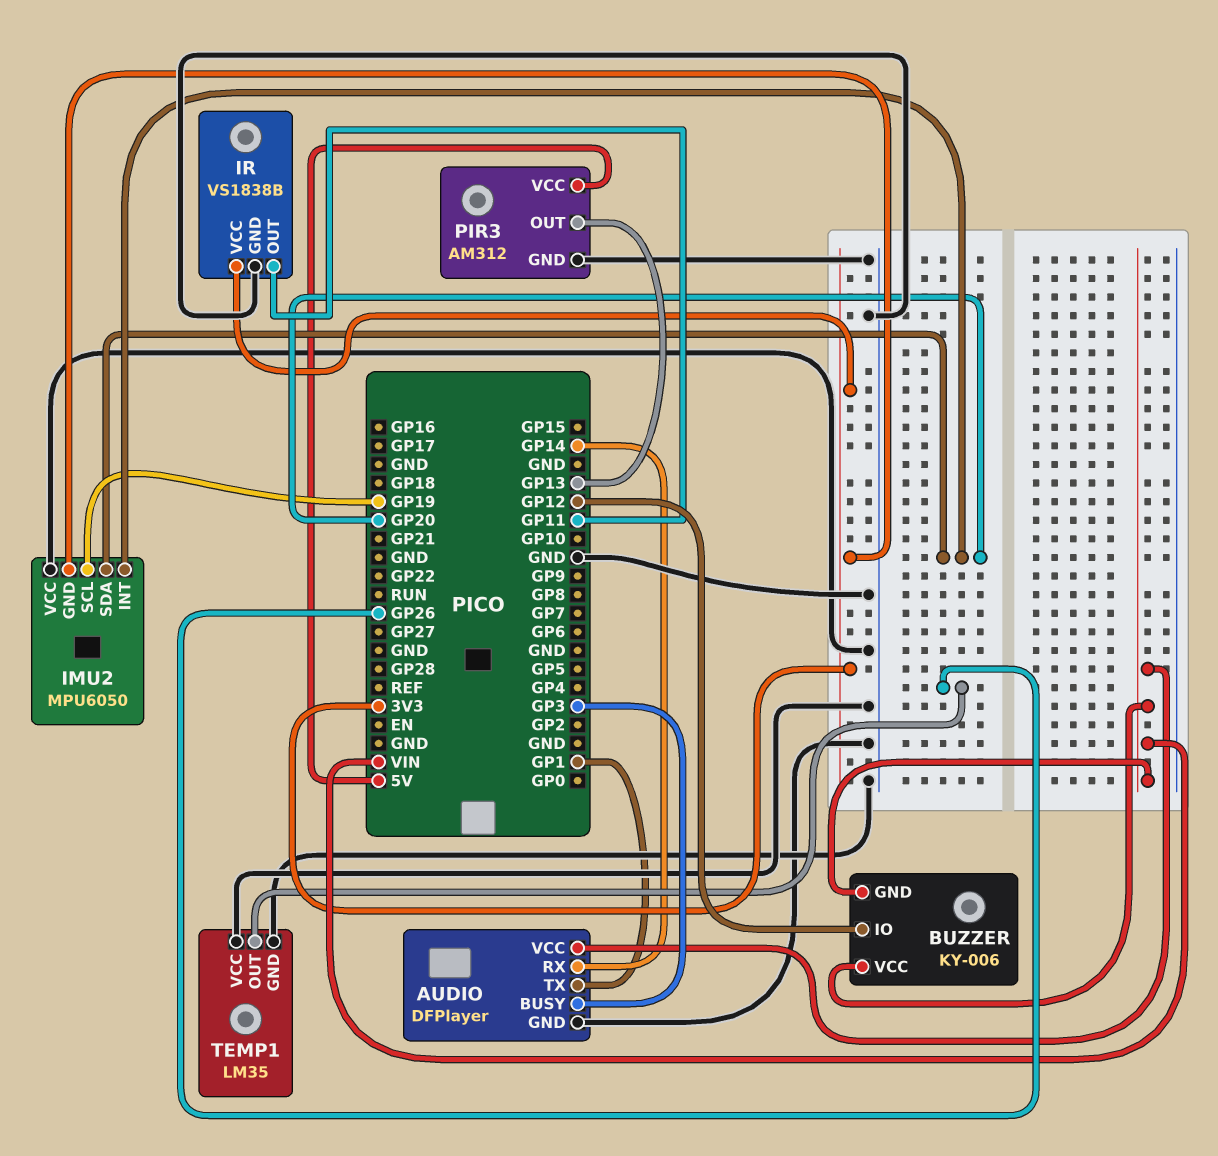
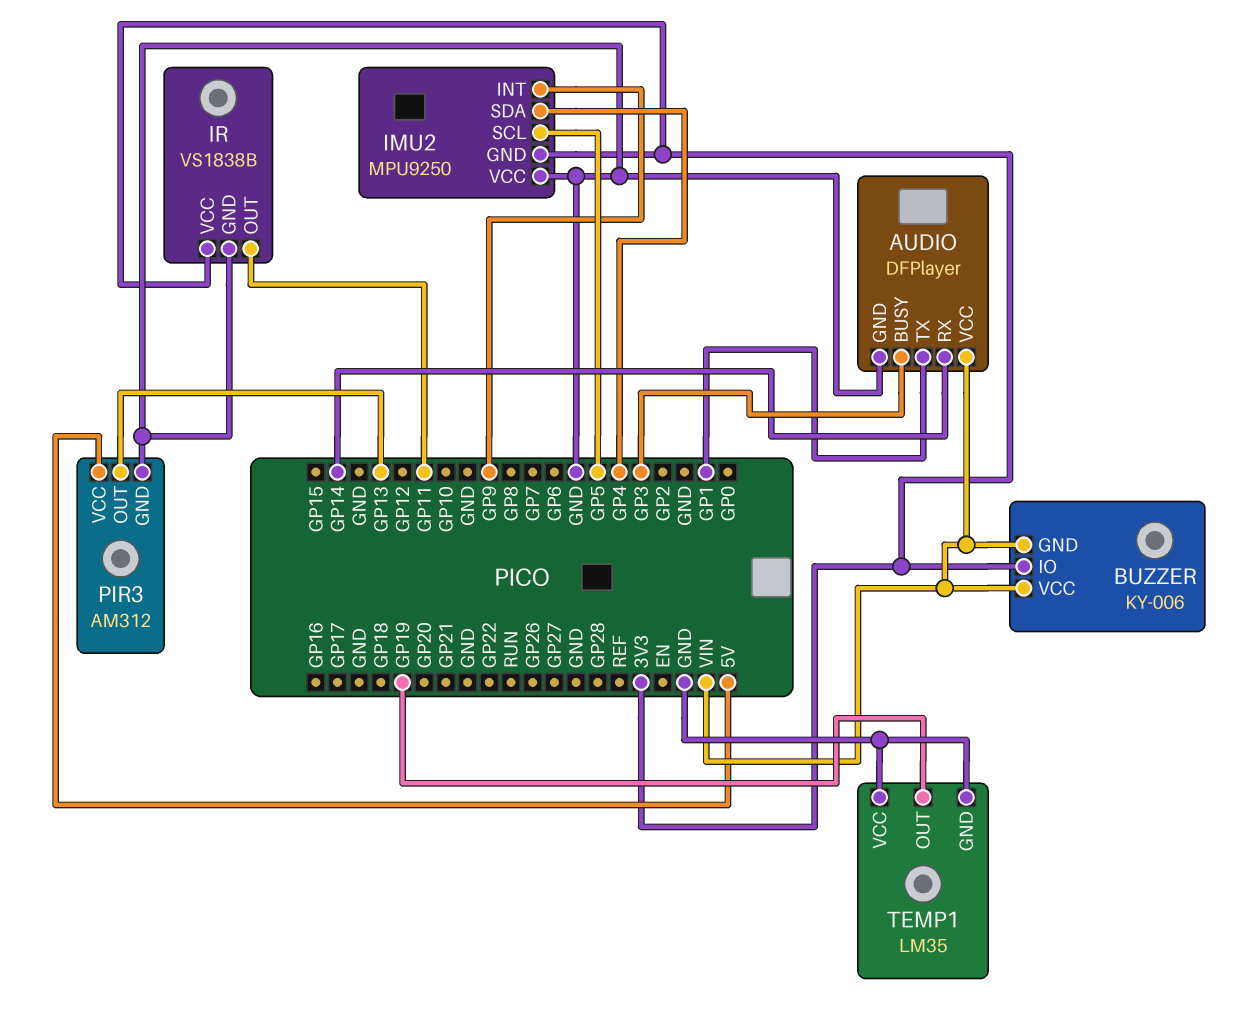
BUZZER pin IO: GP12 -> 3V3
IMU2: MPU6050 -> MPU9250
IMU2 pin INT: GP20 -> GP9
IMU2 pin SCL: GP19 -> GP5
IMU2 pin SDA: GP20 -> GP4
TEMP1 pin OUT: GP26 -> GP19

